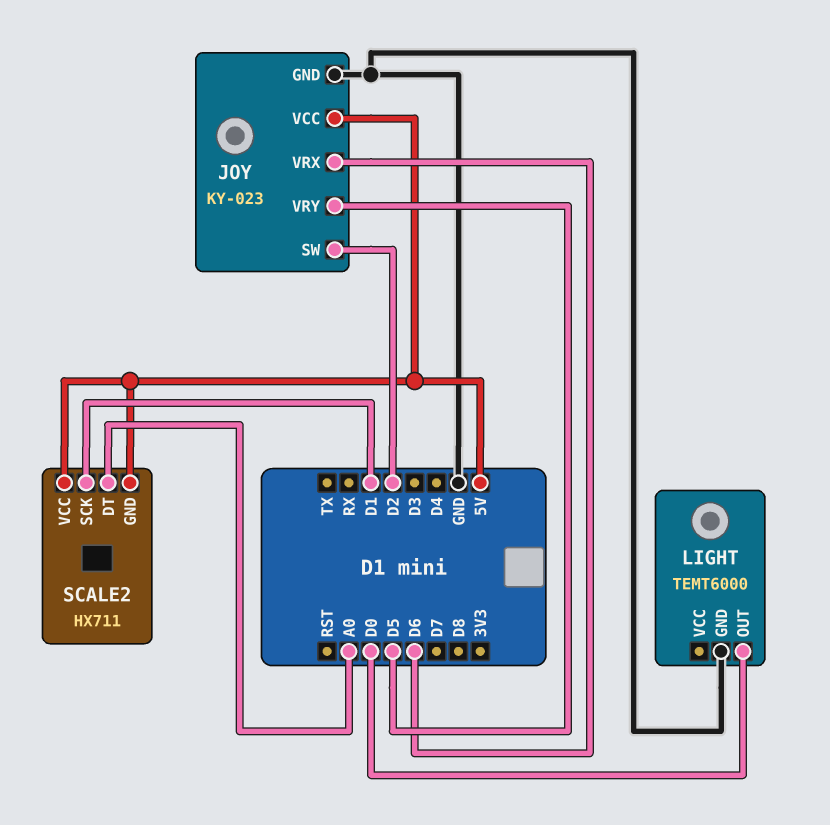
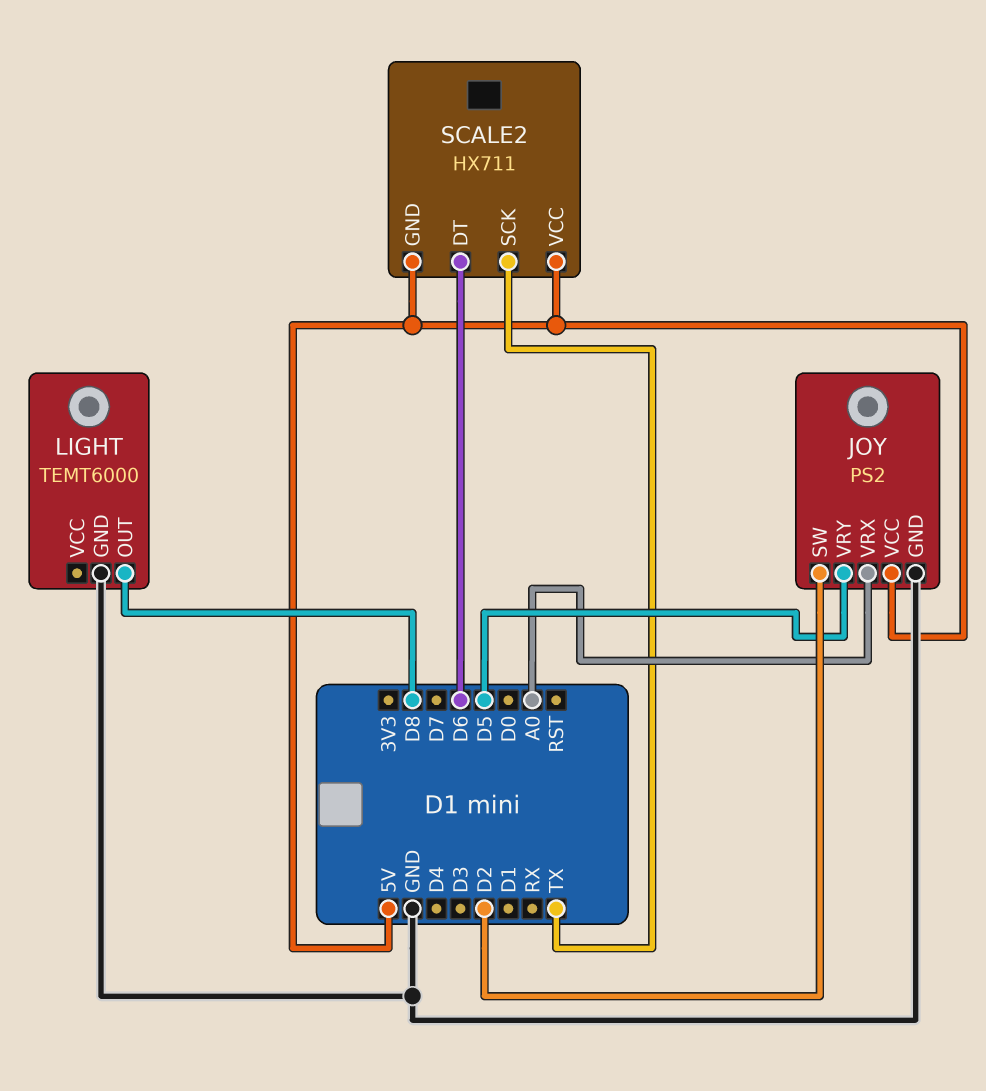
JOY: KY-023 -> PS2
JOY pin VRX: D6 -> A0
LIGHT pin OUT: D0 -> D8
SCALE2 pin DT: A0 -> D6
SCALE2 pin SCK: D1 -> TX

